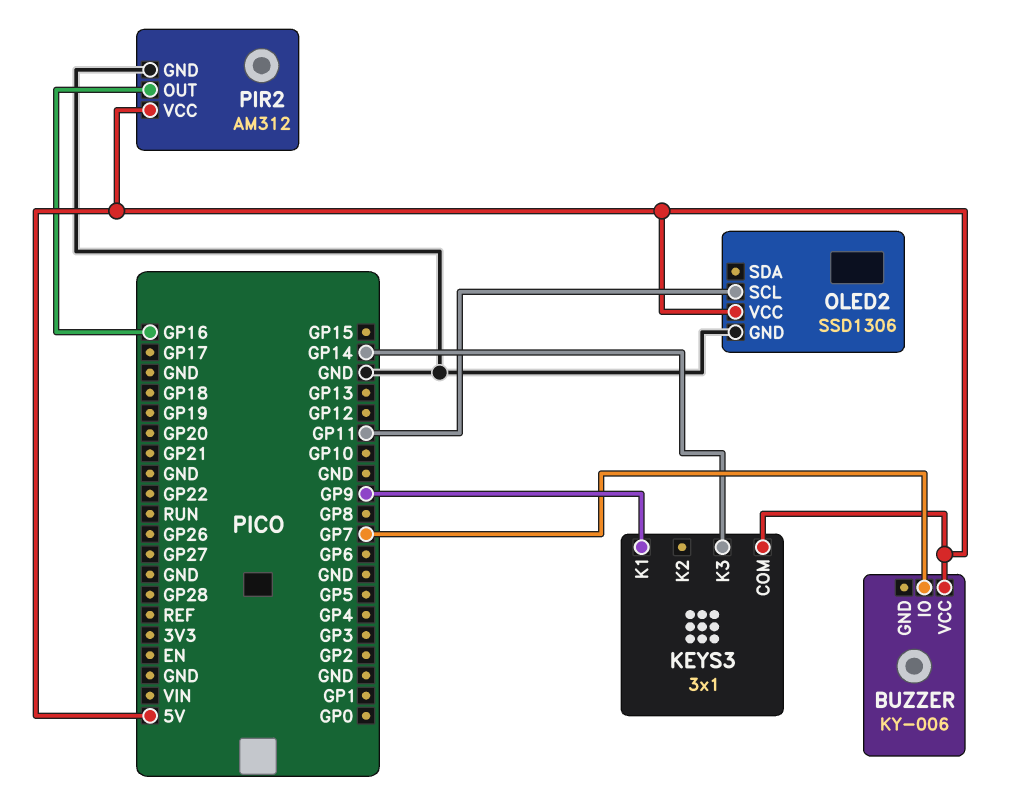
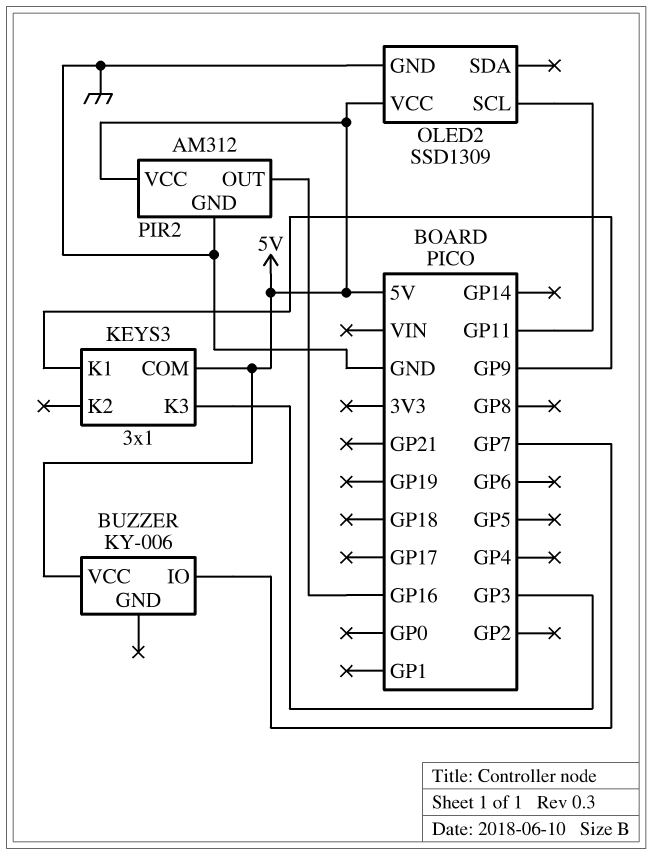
KEYS3 pin K3: GP14 -> GP3
OLED2: SSD1306 -> SSD1309

